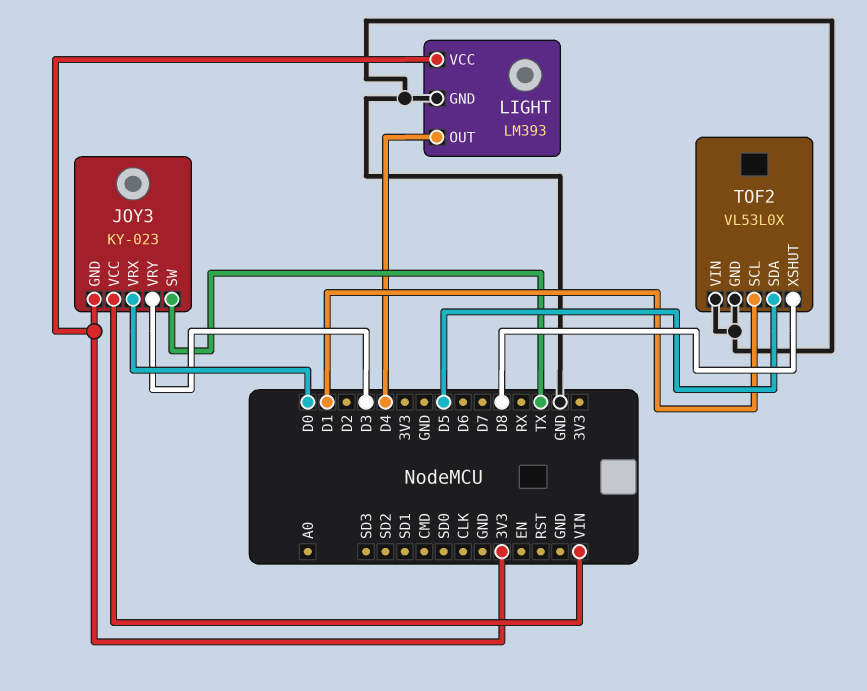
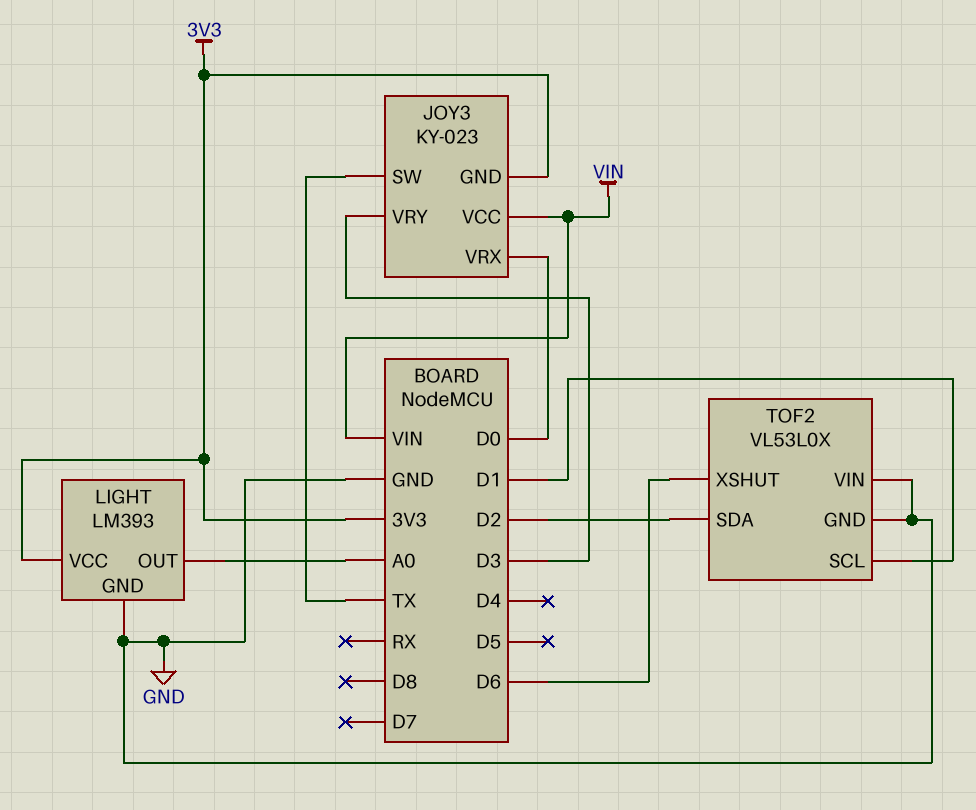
LIGHT pin OUT: D4 -> A0
TOF2 pin SDA: D5 -> D2
TOF2 pin XSHUT: D8 -> D6

